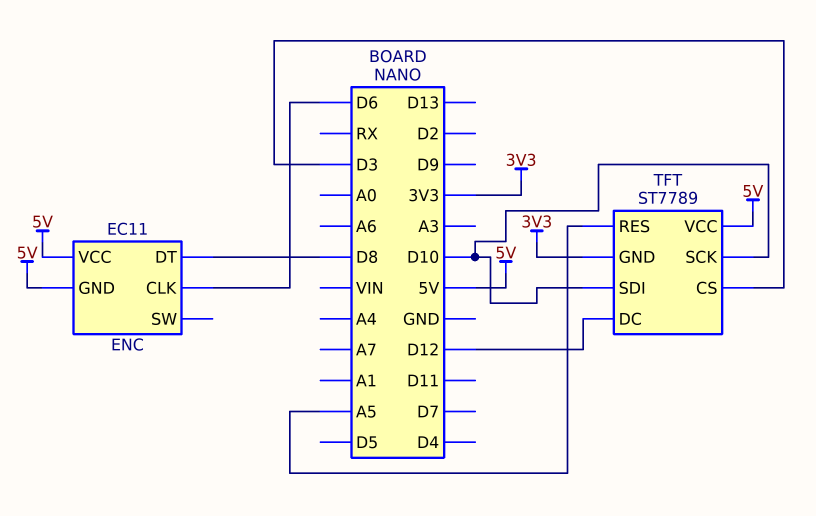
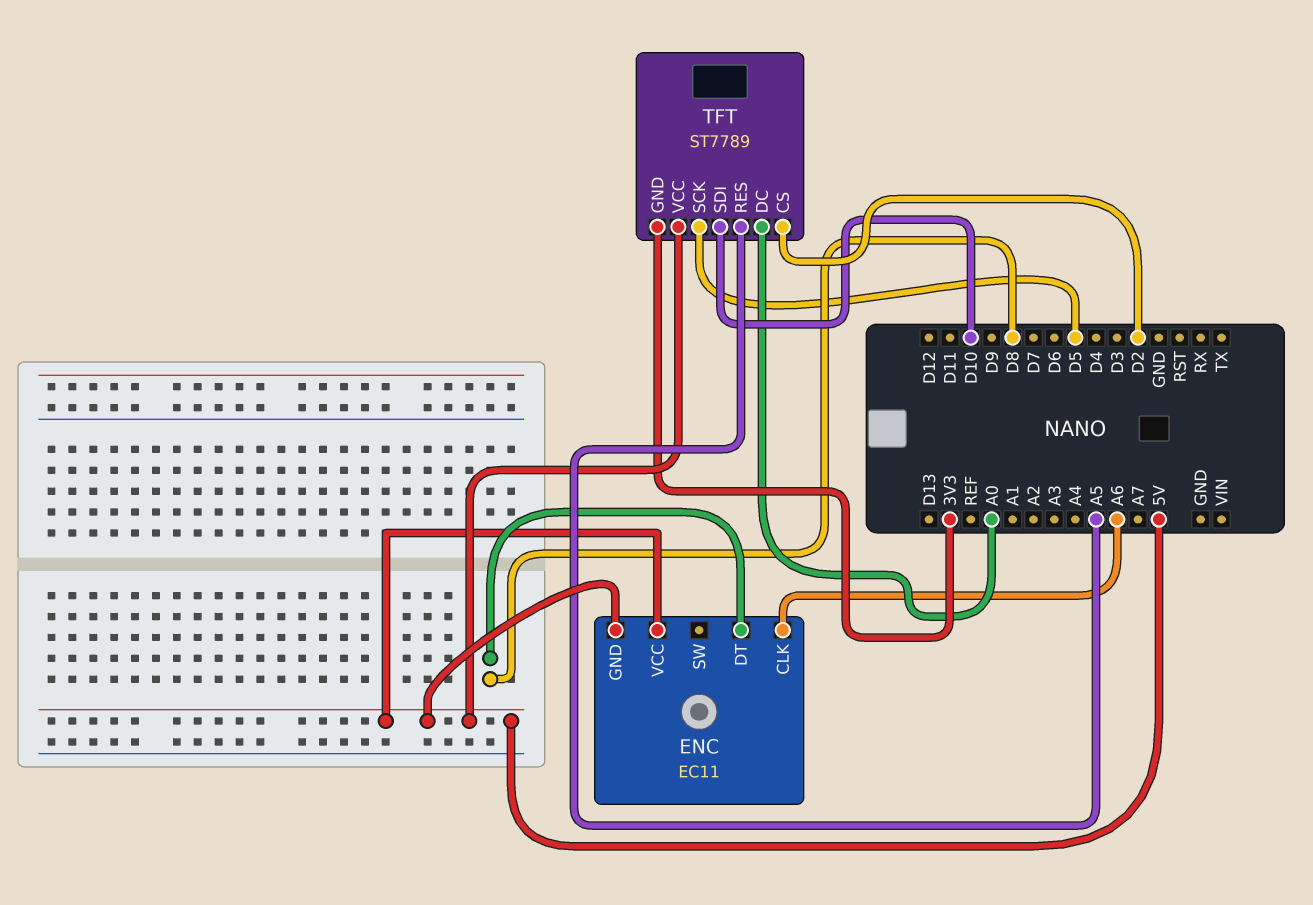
ENC pin CLK: D6 -> A6
TFT pin CS: D3 -> D2
TFT pin DC: D12 -> A0
TFT pin SCK: D10 -> D5

